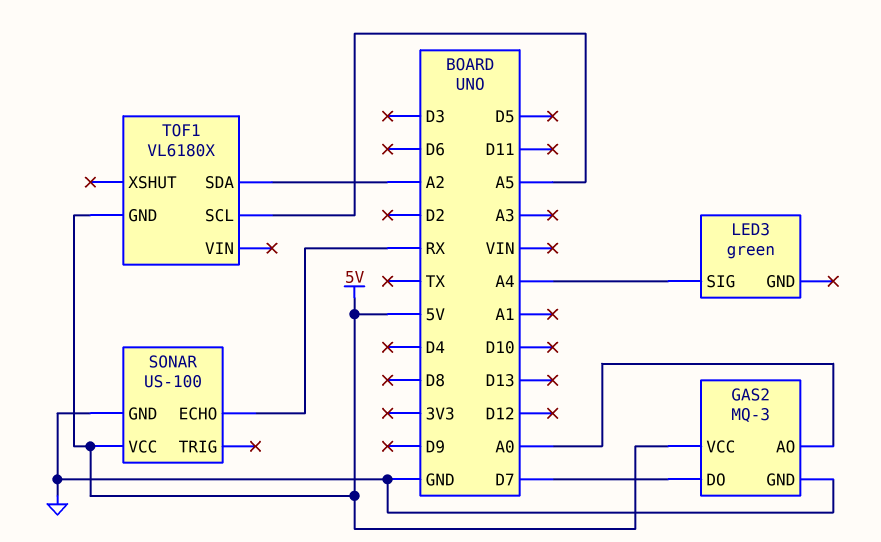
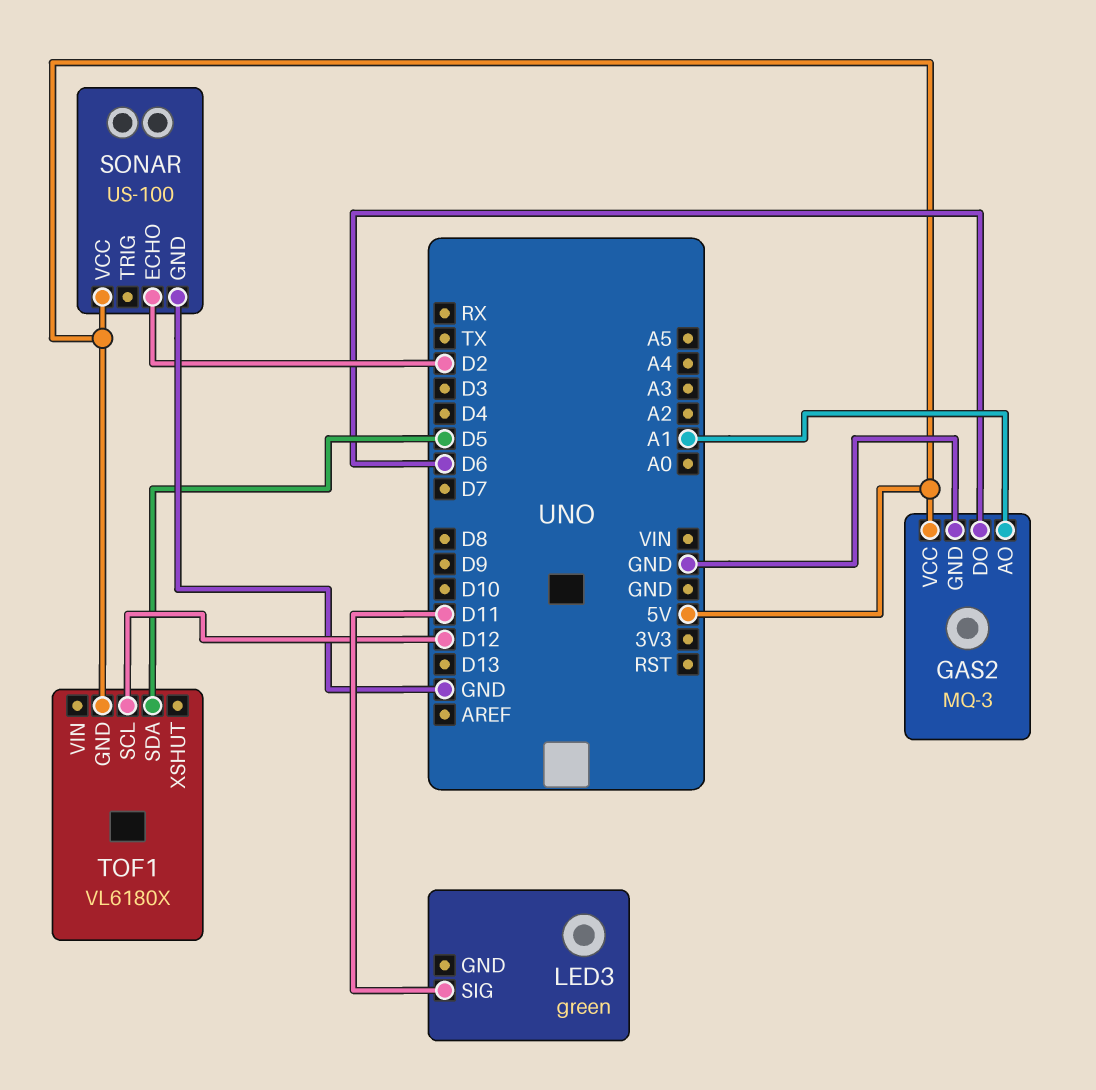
GAS2 pin AO: A0 -> A1
GAS2 pin DO: D7 -> D6
LED3 pin SIG: A4 -> D11
SONAR pin ECHO: RX -> D2
TOF1 pin SCL: A5 -> D12
TOF1 pin SDA: A2 -> D5

